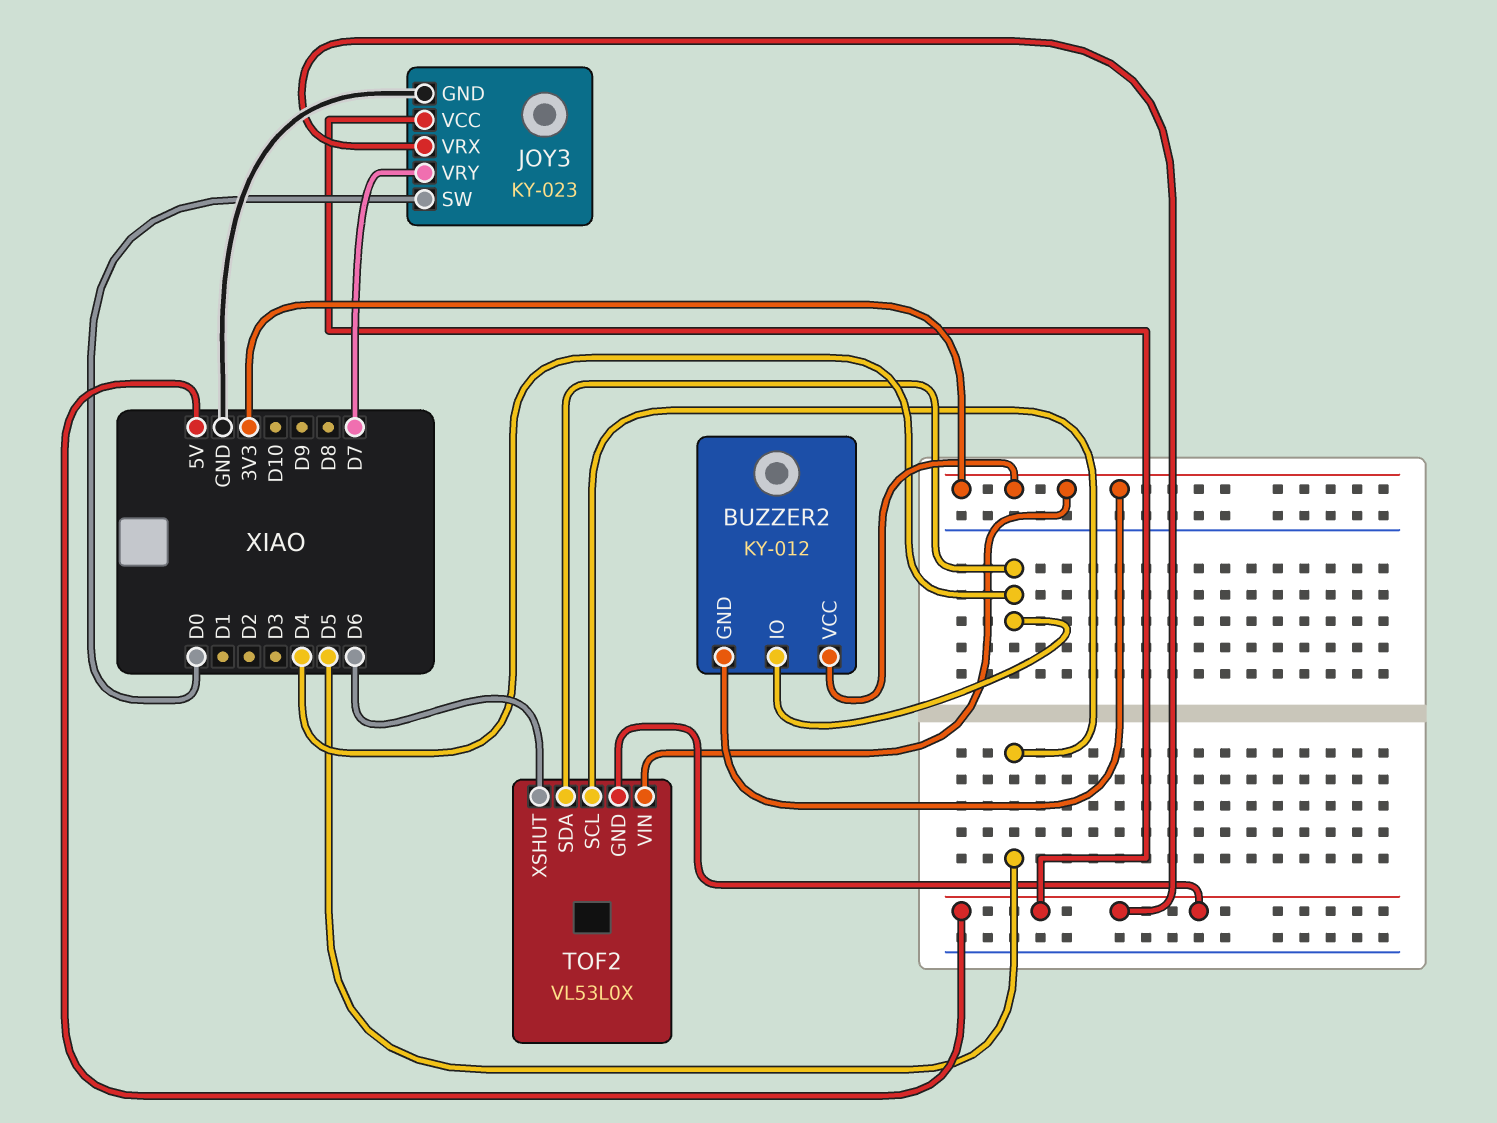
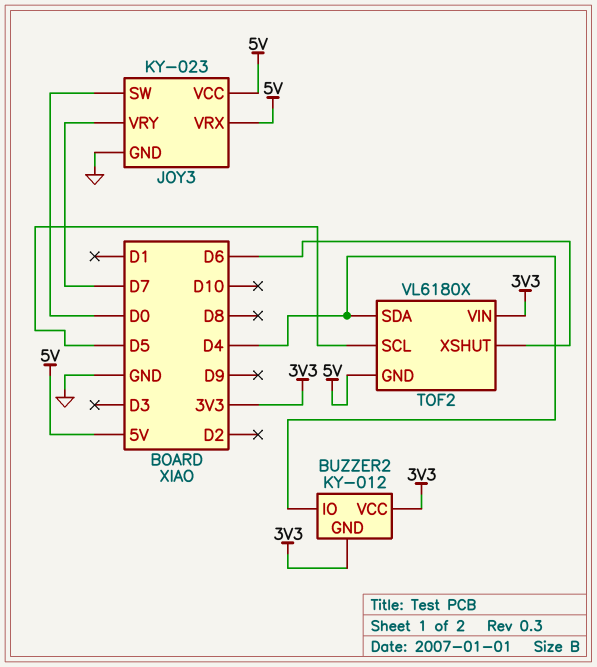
TOF2: VL53L0X -> VL6180X

